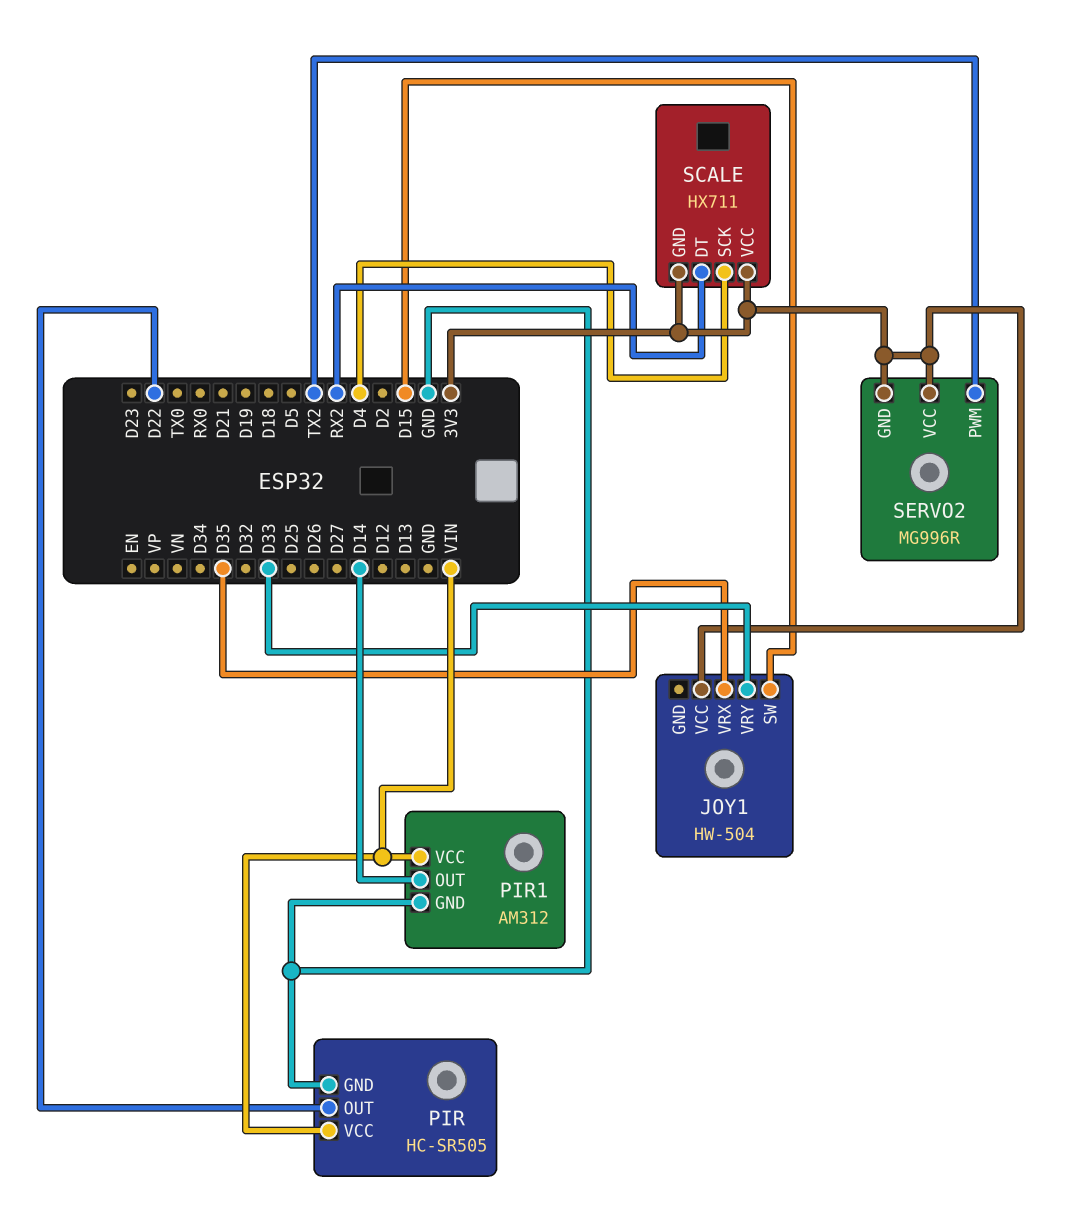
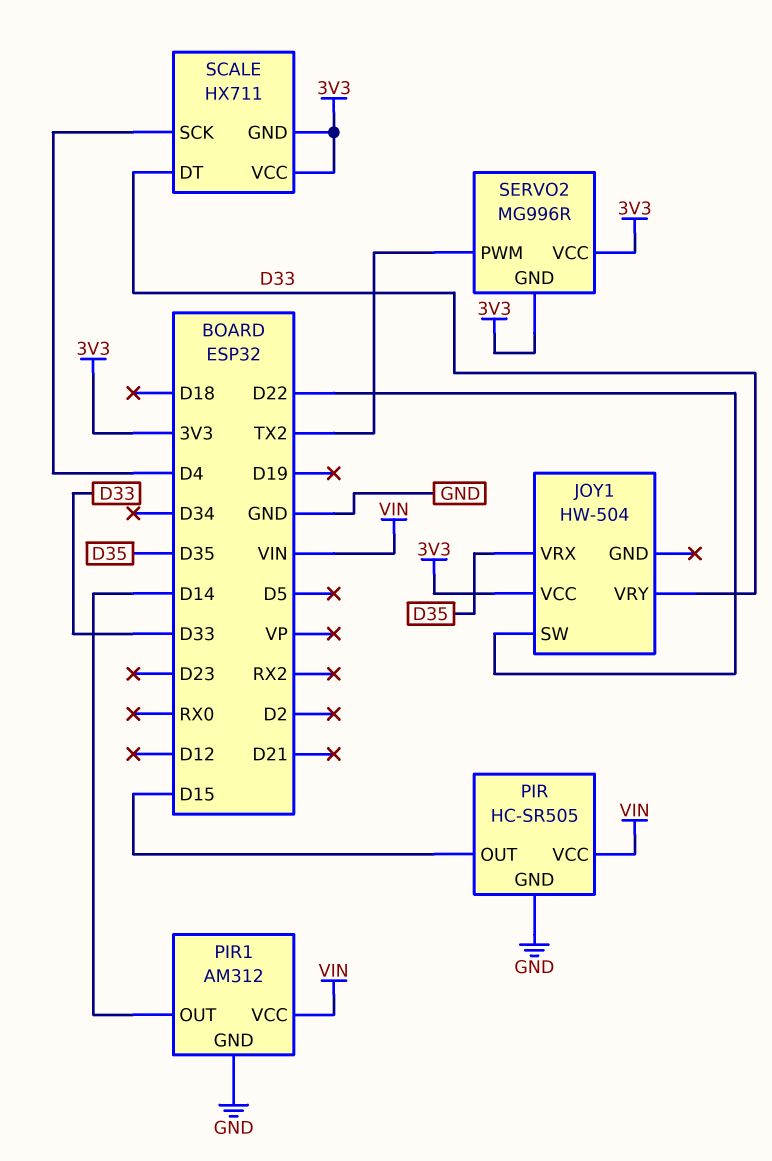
JOY1 pin SW: D15 -> D22
PIR pin OUT: D22 -> D15
SCALE pin DT: RX2 -> D33

